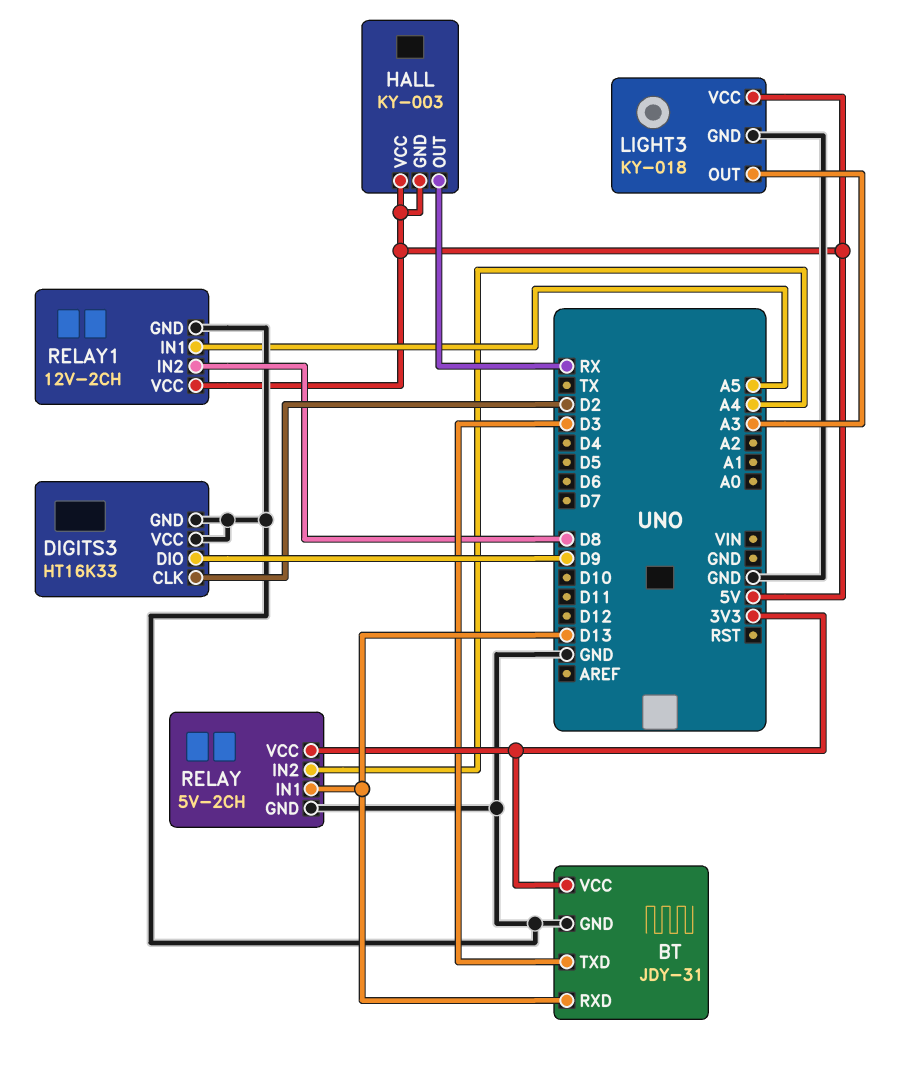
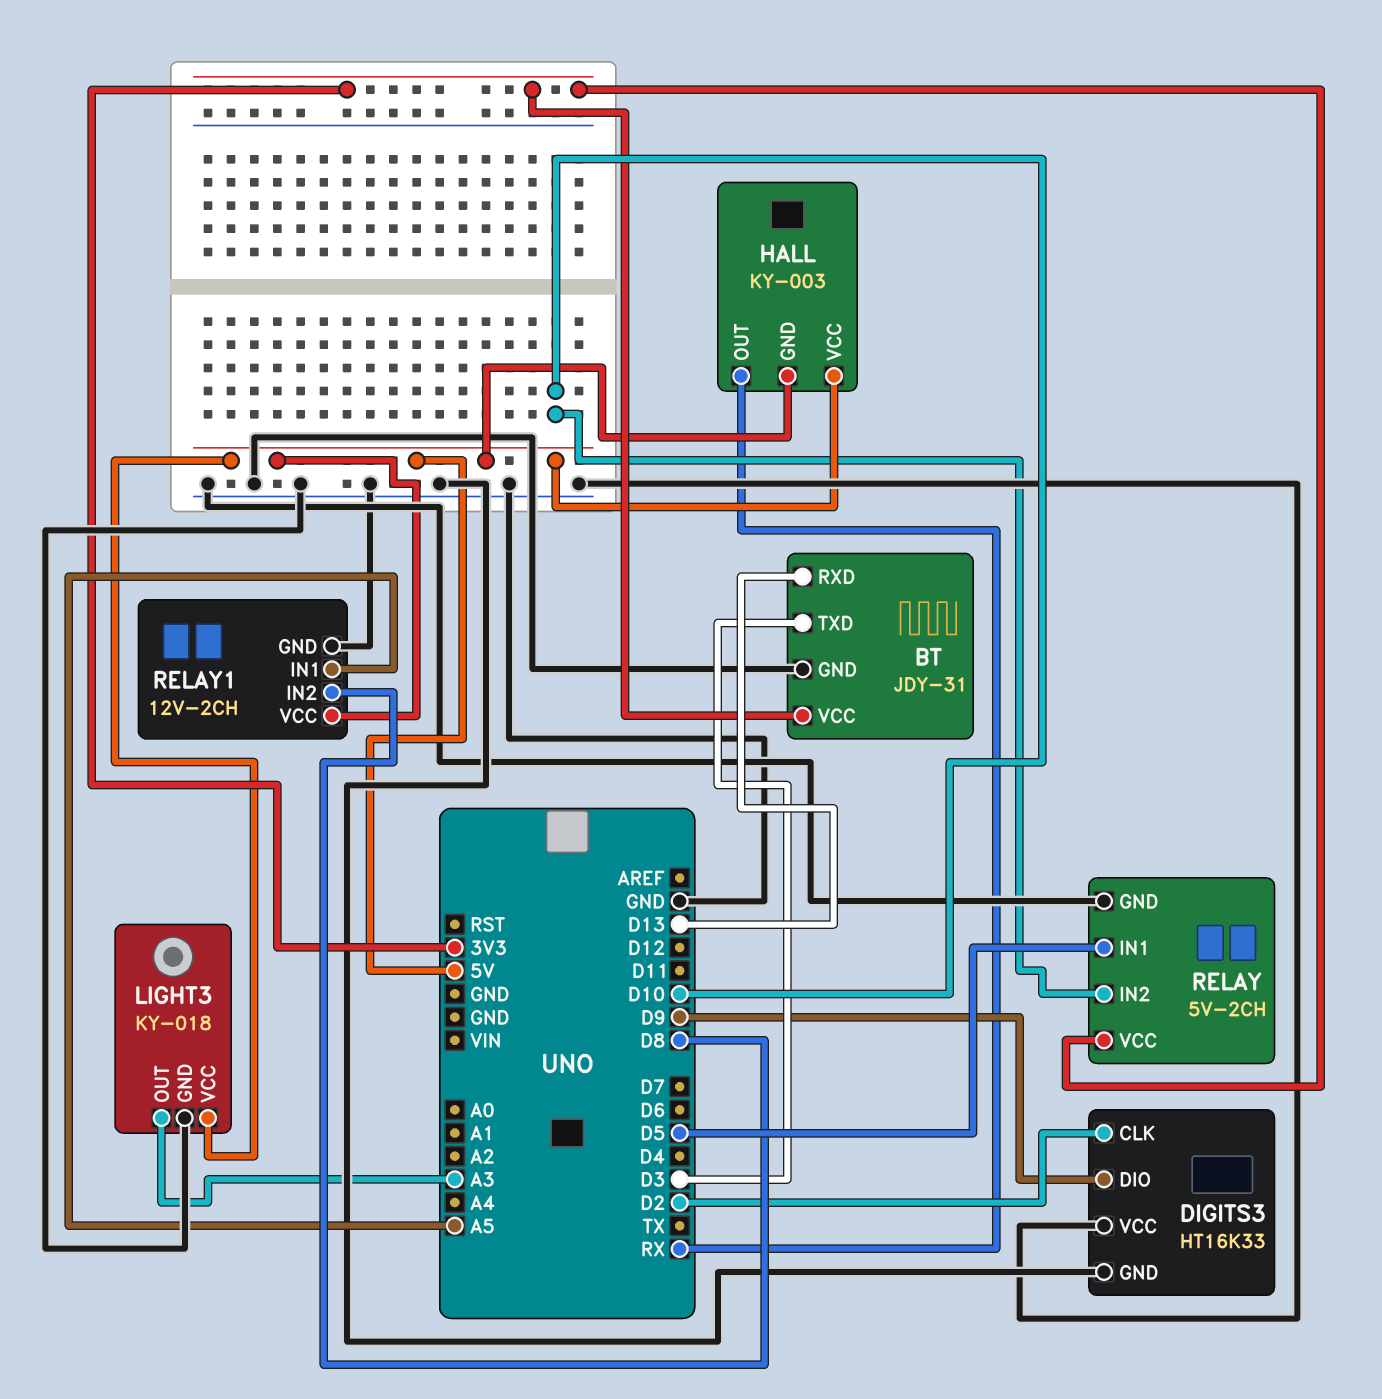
RELAY pin IN1: D13 -> D5
RELAY pin IN2: A4 -> D10

